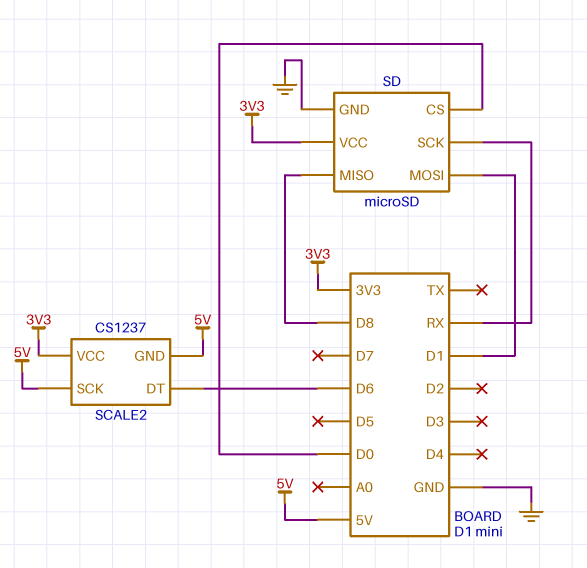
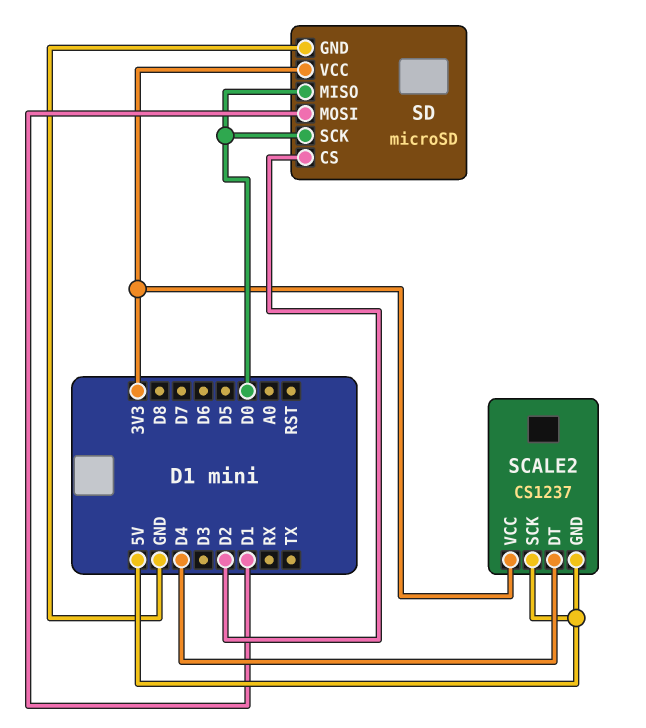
SCALE2 pin DT: D6 -> D4
SD pin CS: D0 -> D2
SD pin MISO: D8 -> D0
SD pin SCK: RX -> D0

